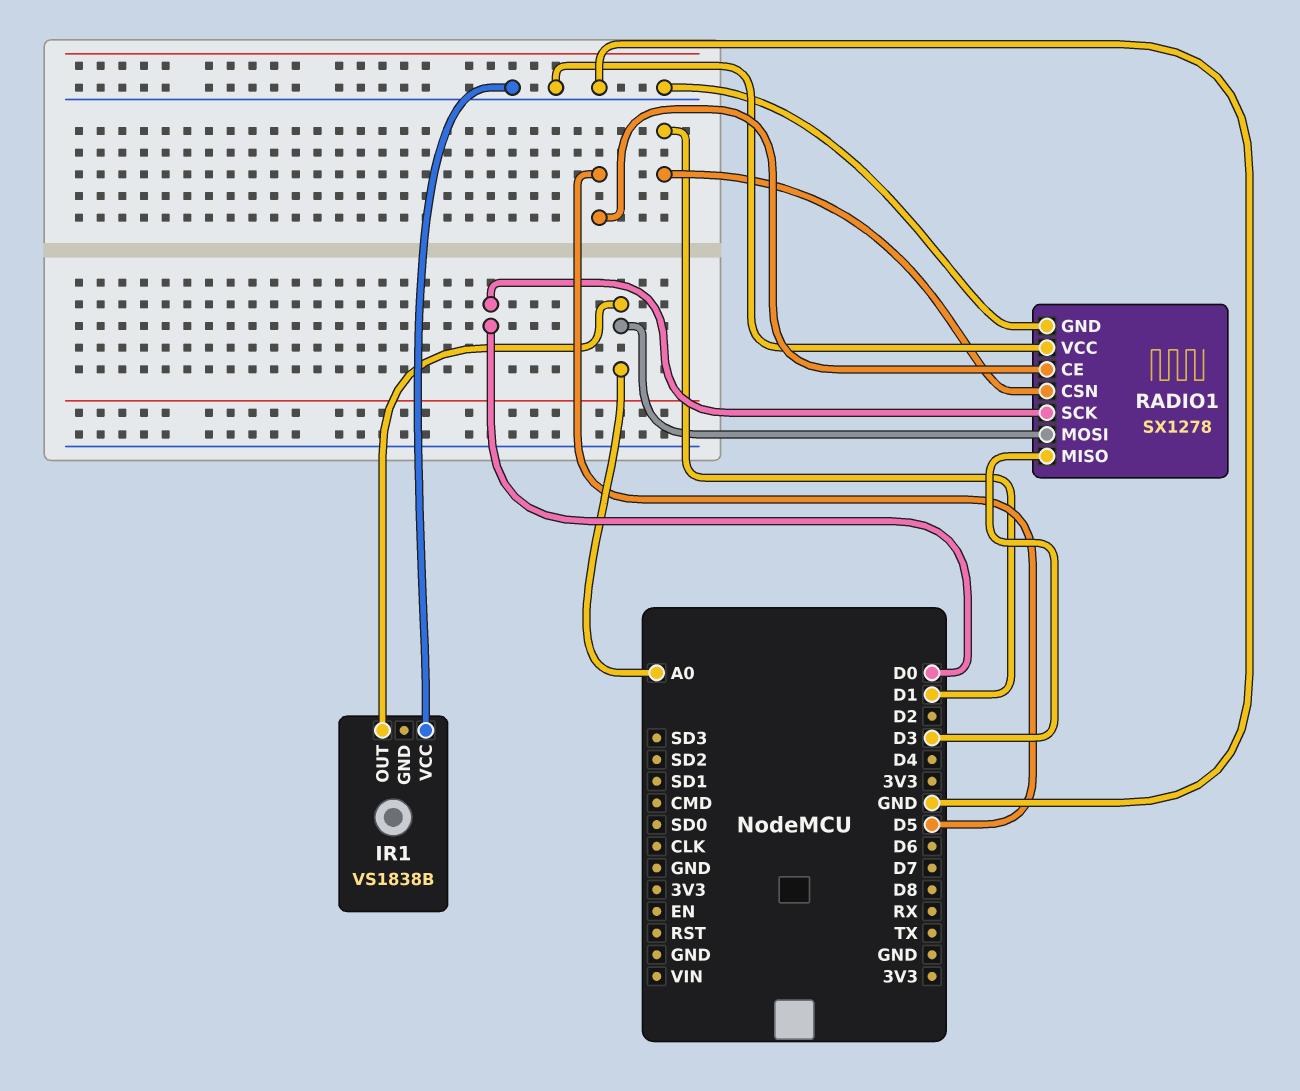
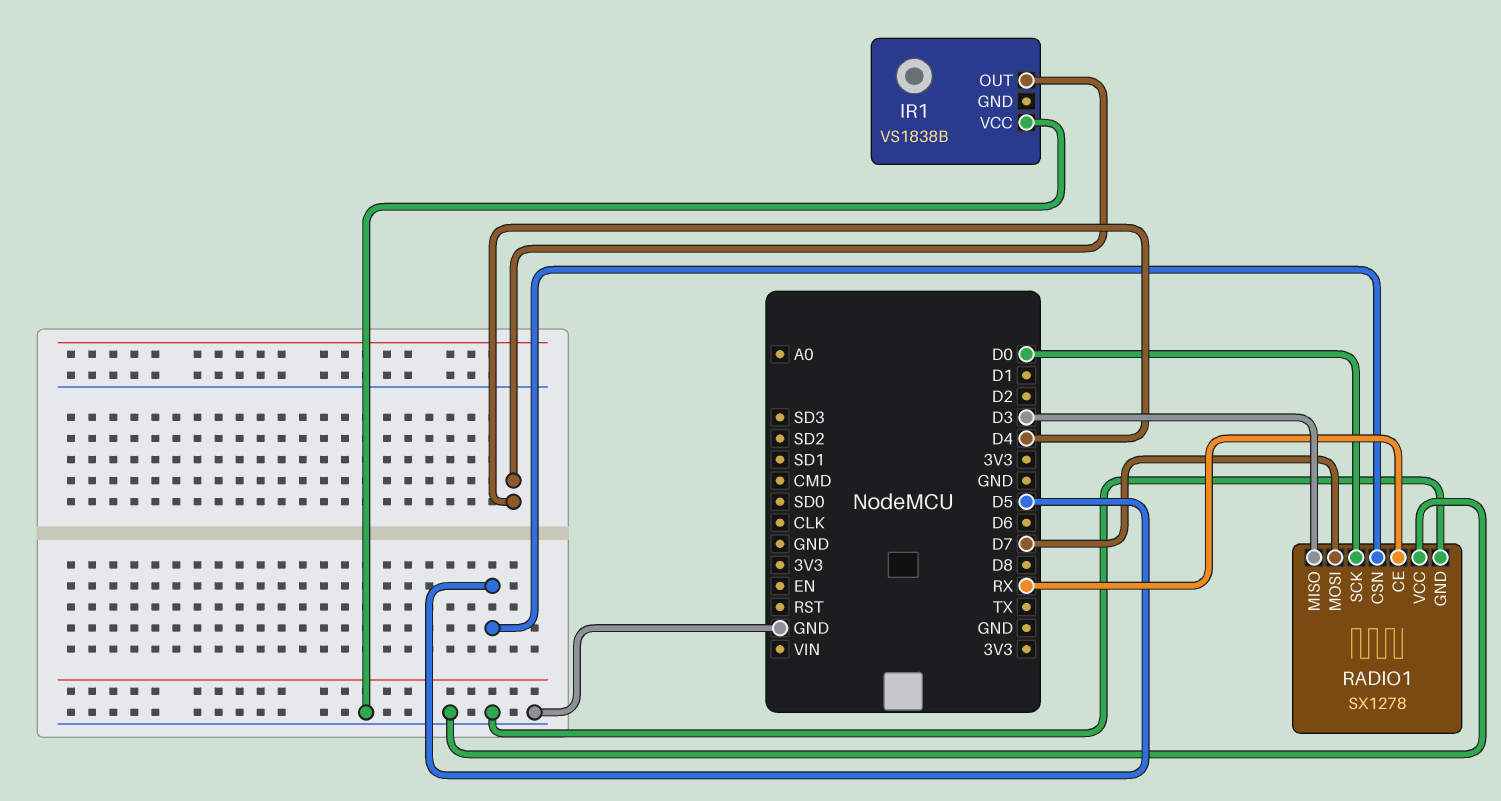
IR1 pin OUT: A0 -> D4
RADIO1 pin CE: D5 -> RX
RADIO1 pin CSN: D1 -> D5
RADIO1 pin MOSI: A0 -> D7

